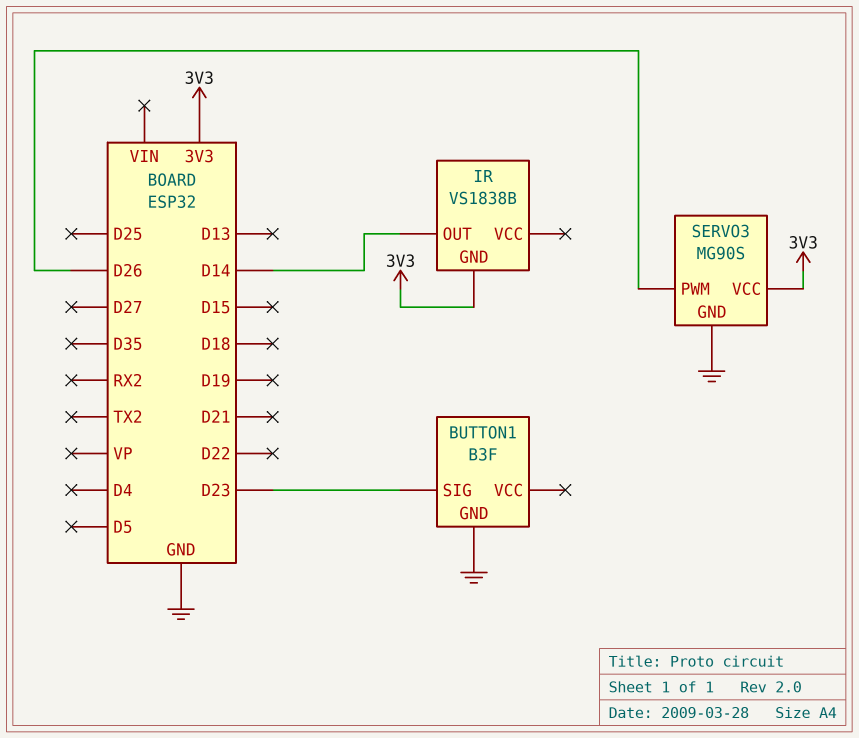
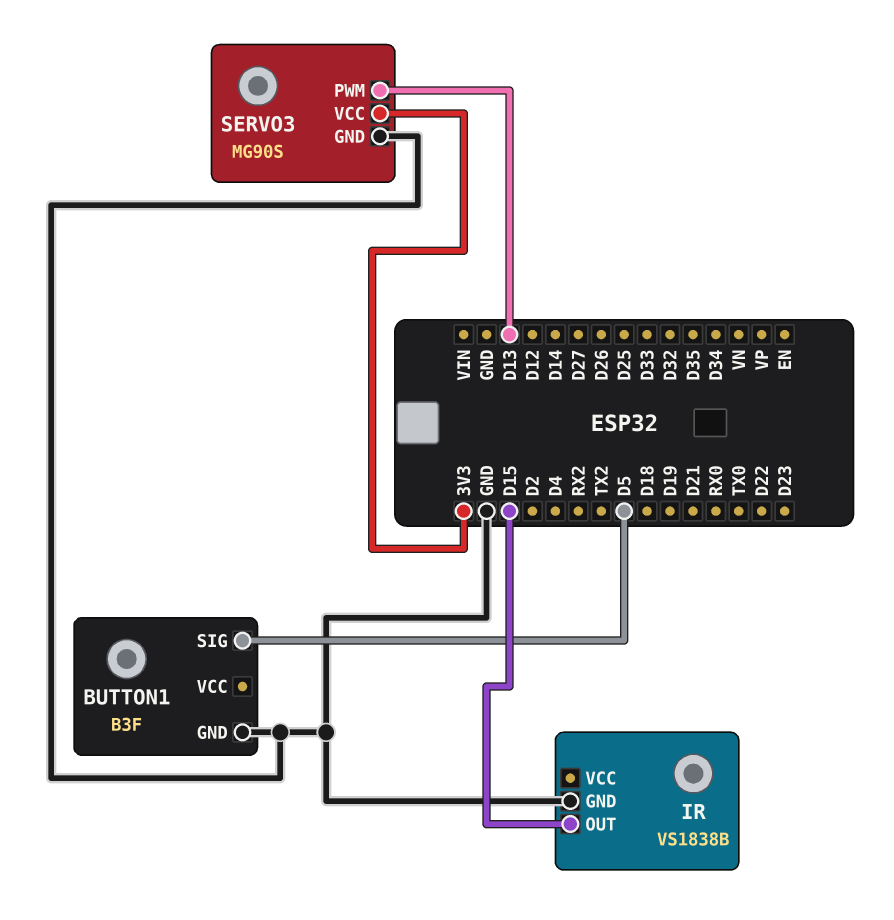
BUTTON1 pin SIG: D23 -> D5
IR pin GND: 3V3 -> GND
IR pin OUT: D14 -> D15
SERVO3 pin PWM: D26 -> D13

